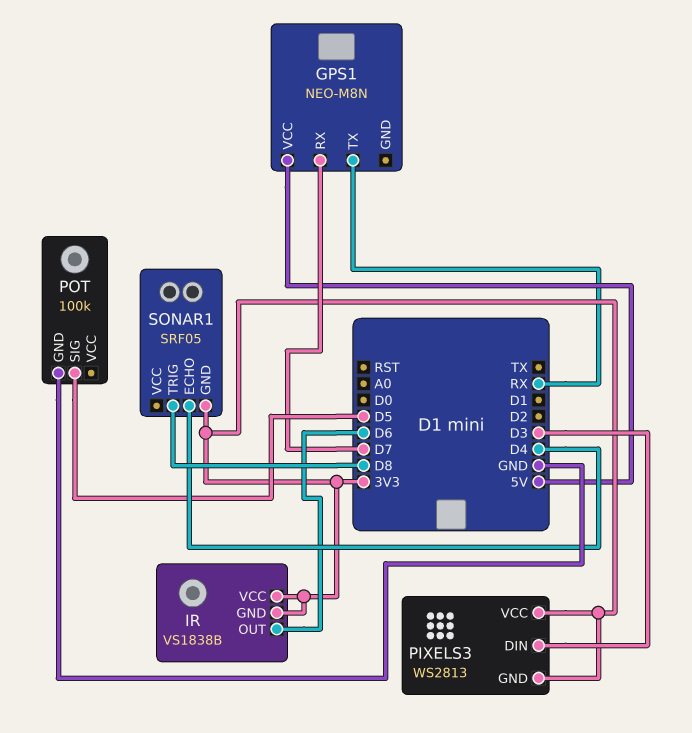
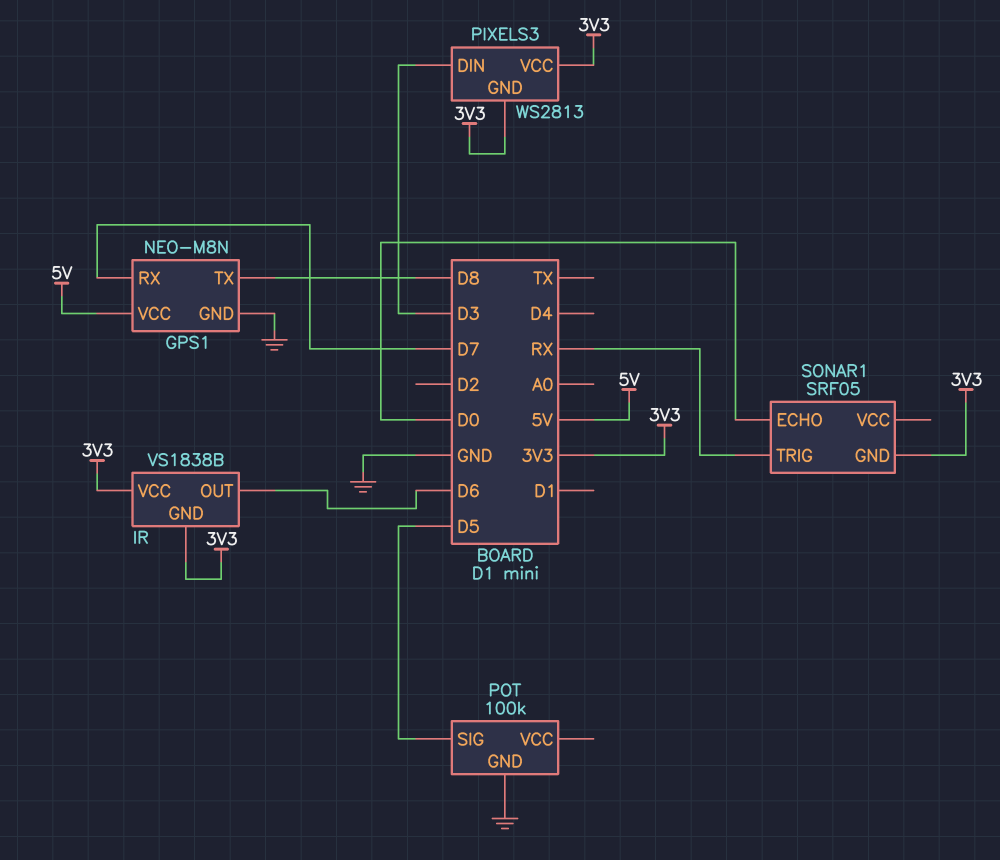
GPS1 pin GND: none -> GND
GPS1 pin TX: RX -> D8
SONAR1 pin ECHO: D4 -> D0
SONAR1 pin TRIG: D8 -> RX

